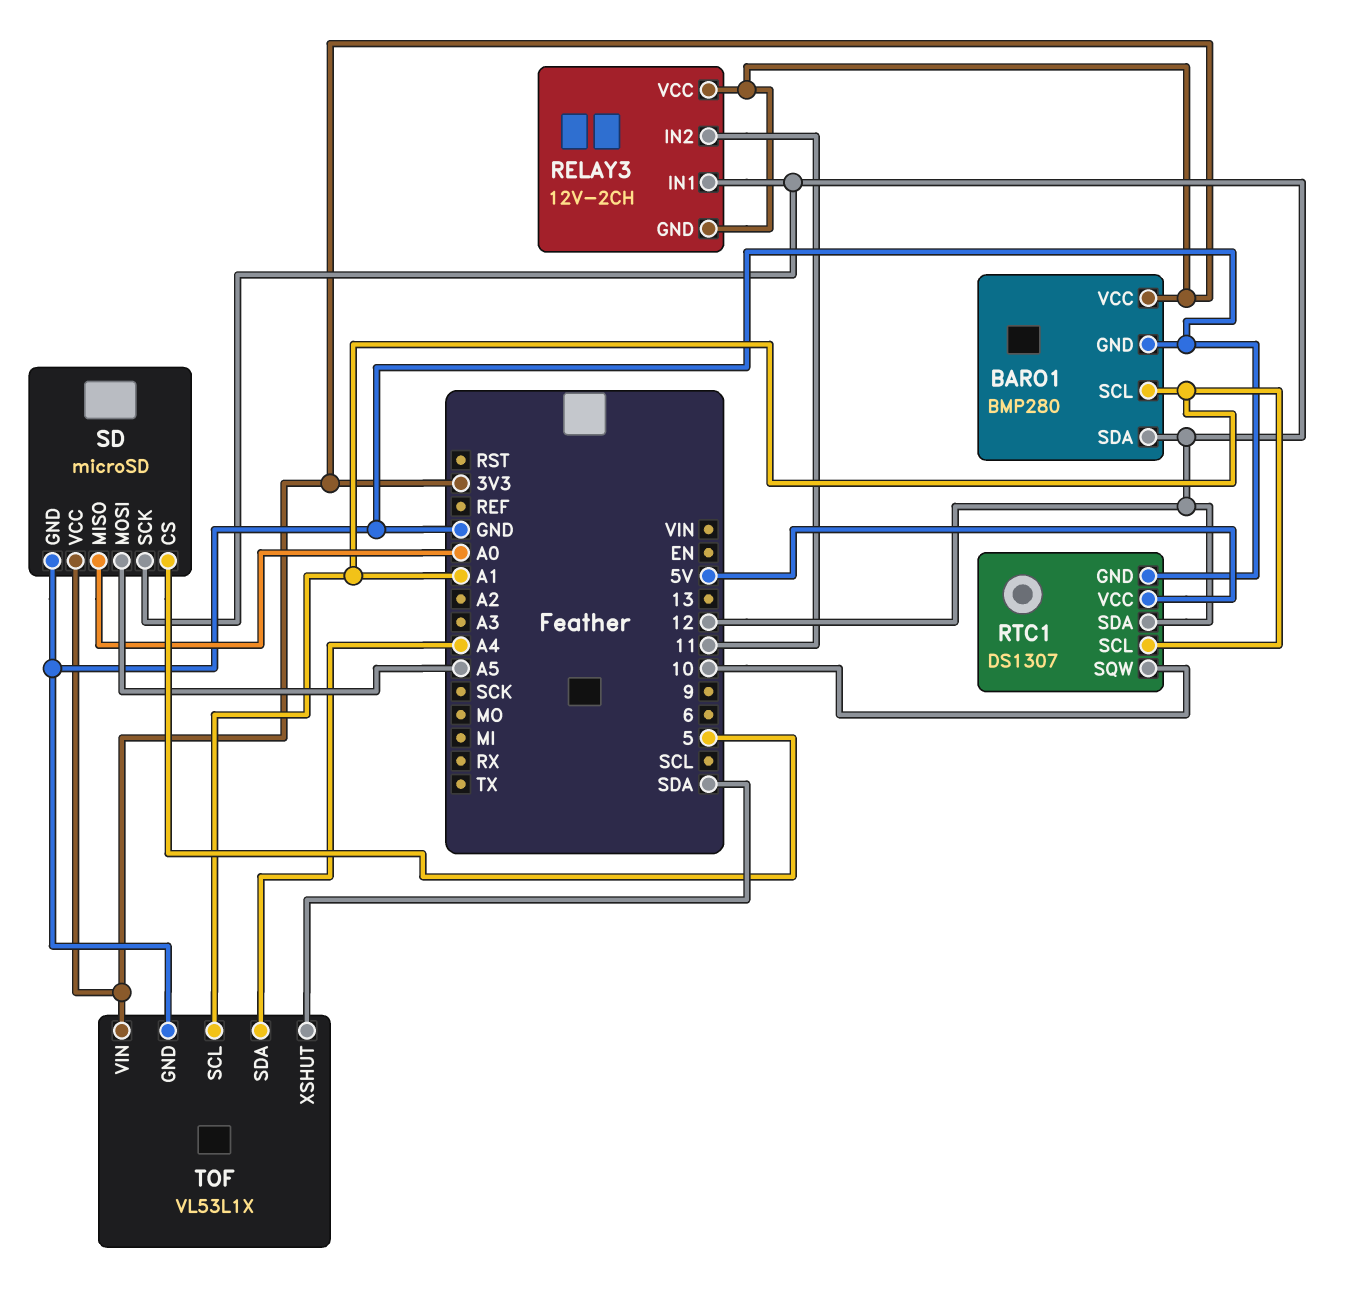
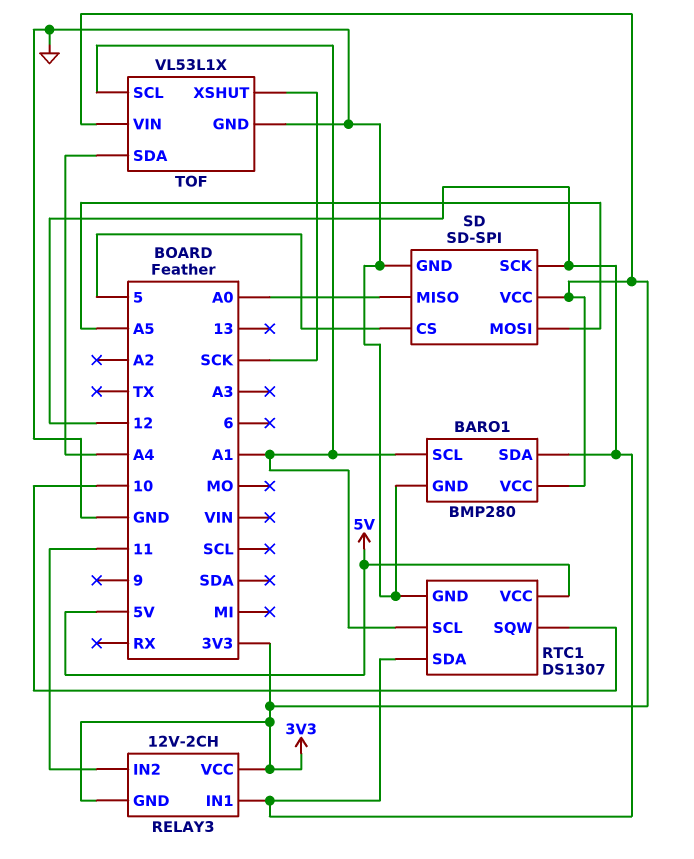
SD: microSD -> SD-SPI
TOF pin XSHUT: SDA -> SCK

